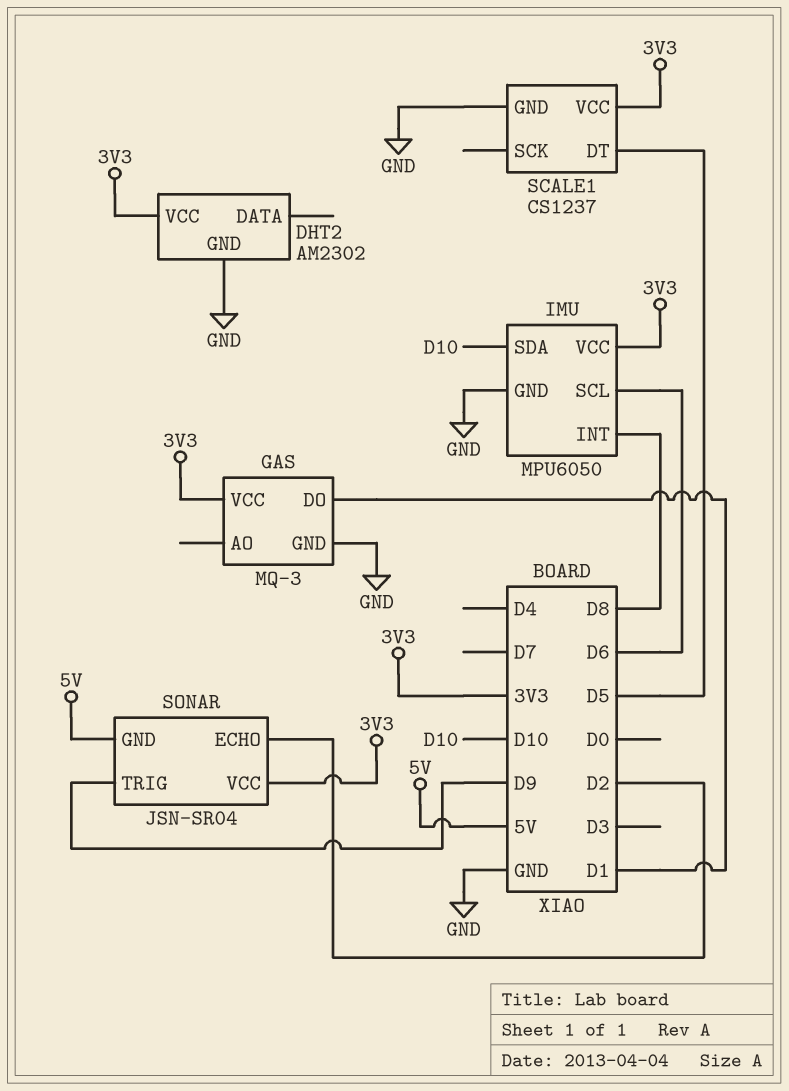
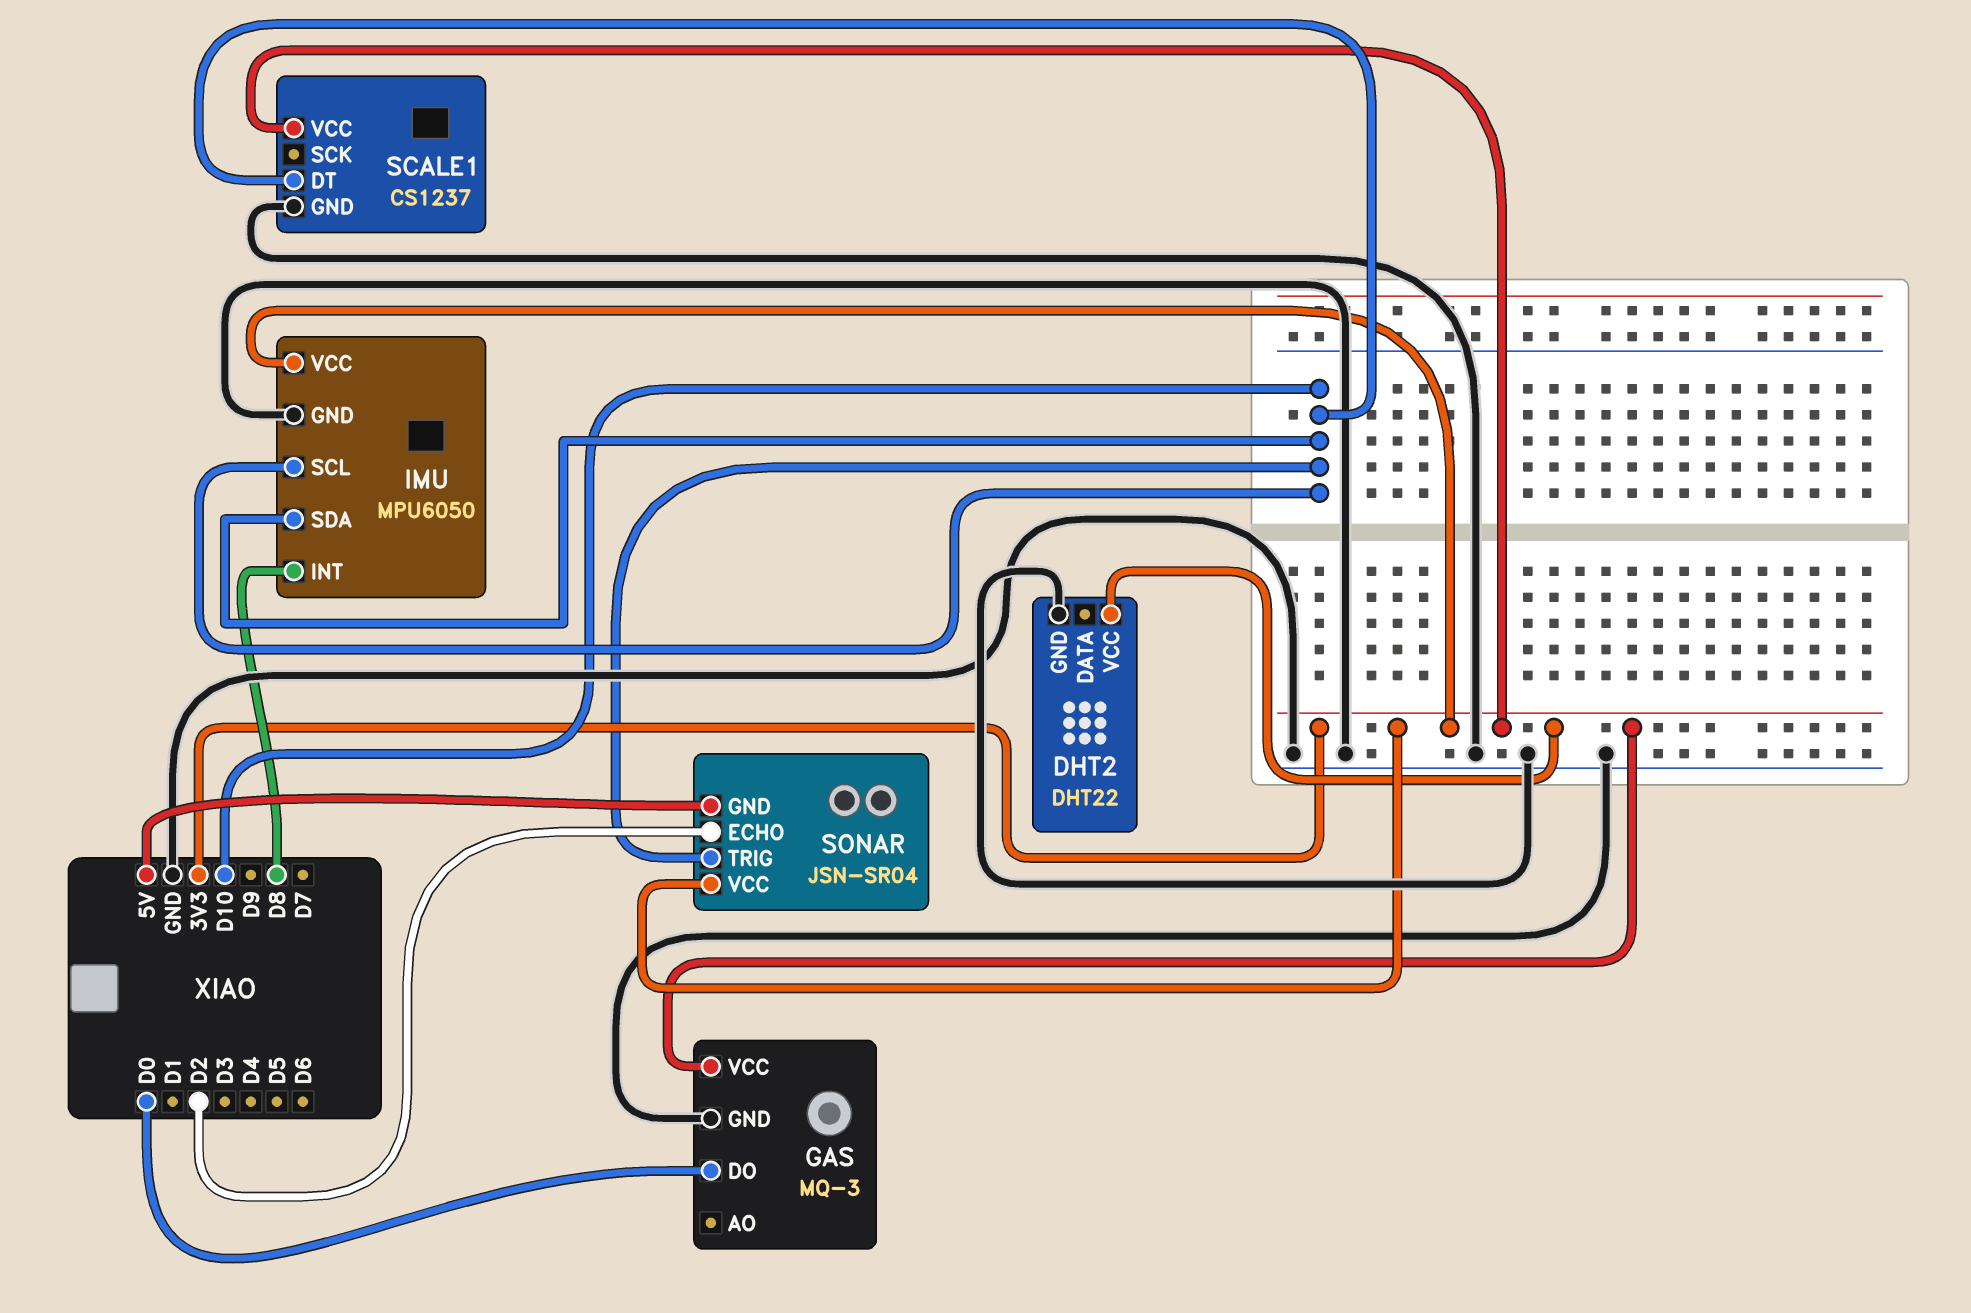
DHT2: AM2302 -> DHT22
GAS pin DO: D1 -> D0
IMU pin SCL: D6 -> D10
SCALE1 pin DT: D5 -> D10
SONAR pin TRIG: D9 -> D10

